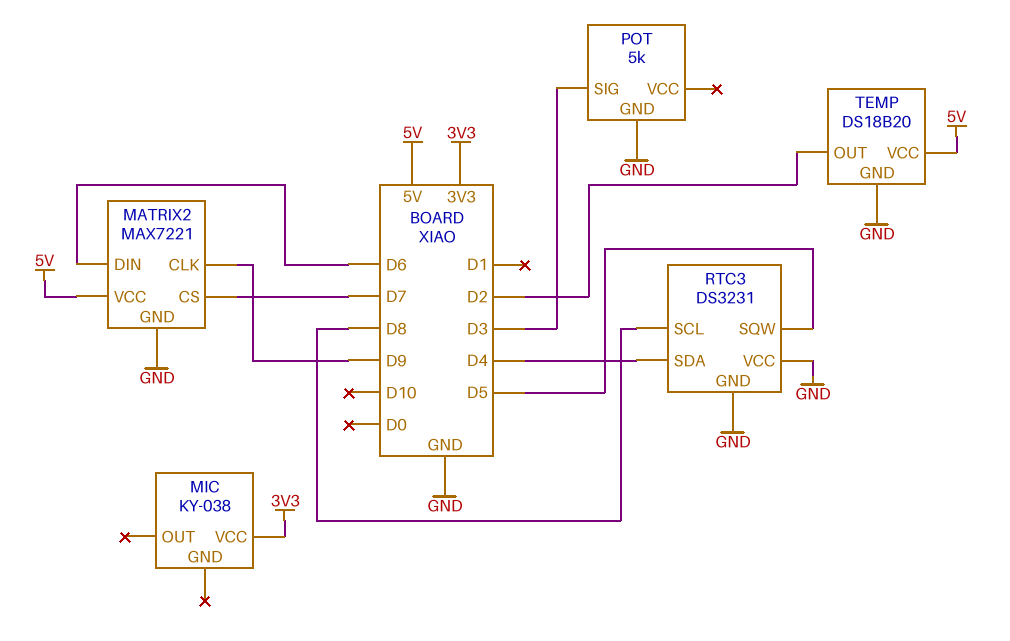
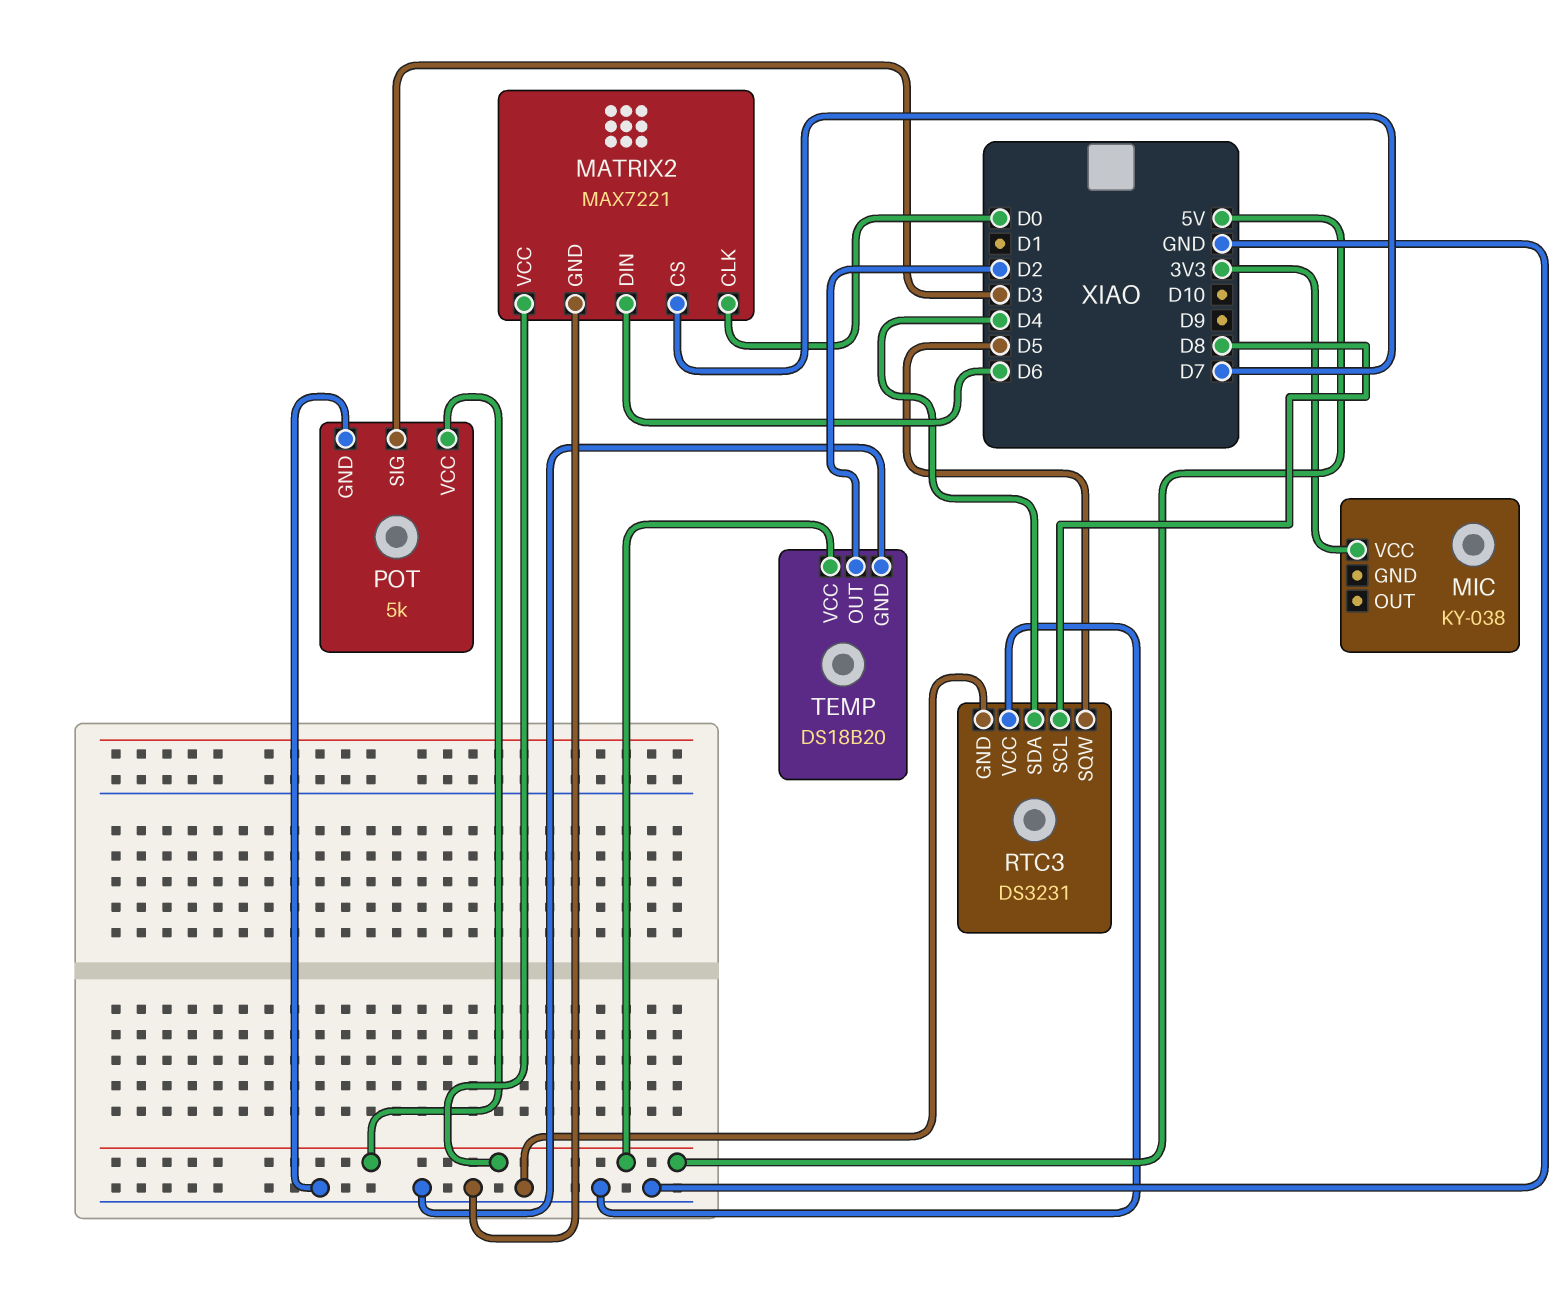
MATRIX2 pin CLK: D9 -> D0
POT pin VCC: none -> 5V

